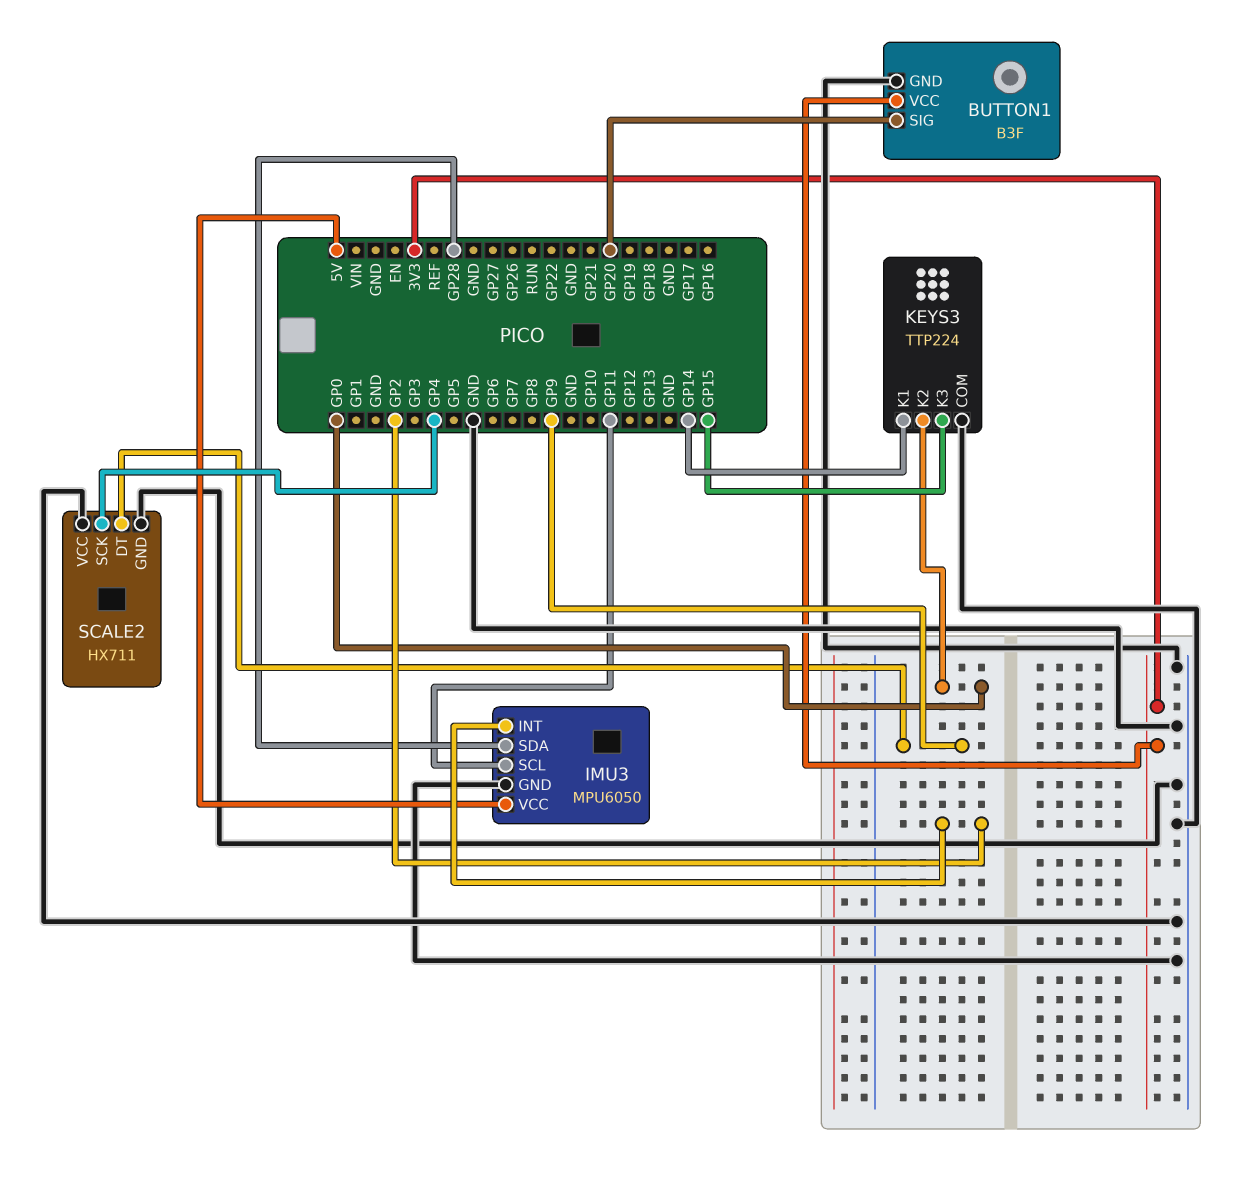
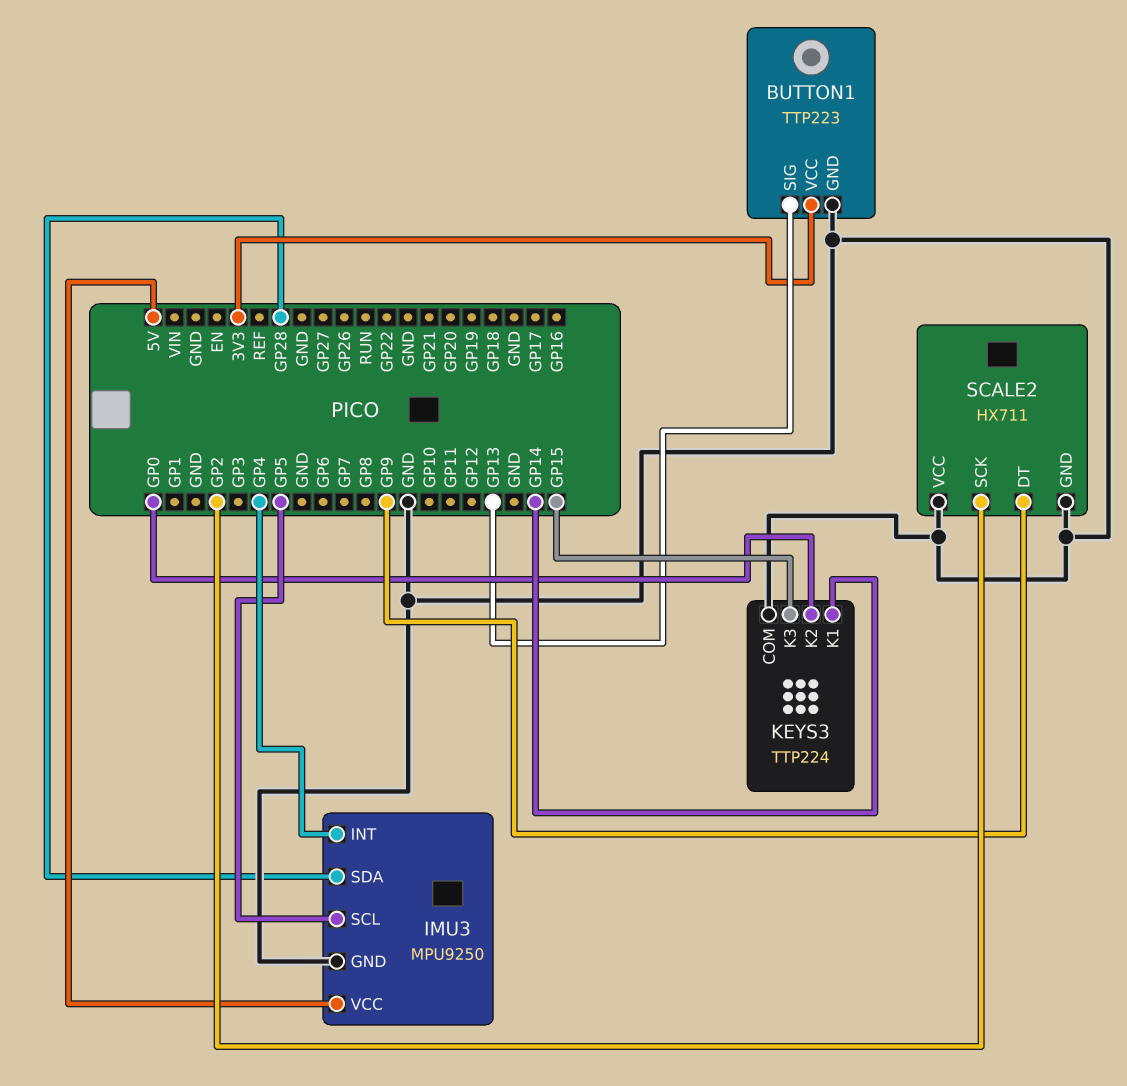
BUTTON1: B3F -> TTP223
BUTTON1 pin SIG: GP20 -> GP13
IMU3: MPU6050 -> MPU9250
IMU3 pin INT: GP2 -> GP4
IMU3 pin SCL: GP11 -> GP5
SCALE2 pin SCK: GP4 -> GP2

